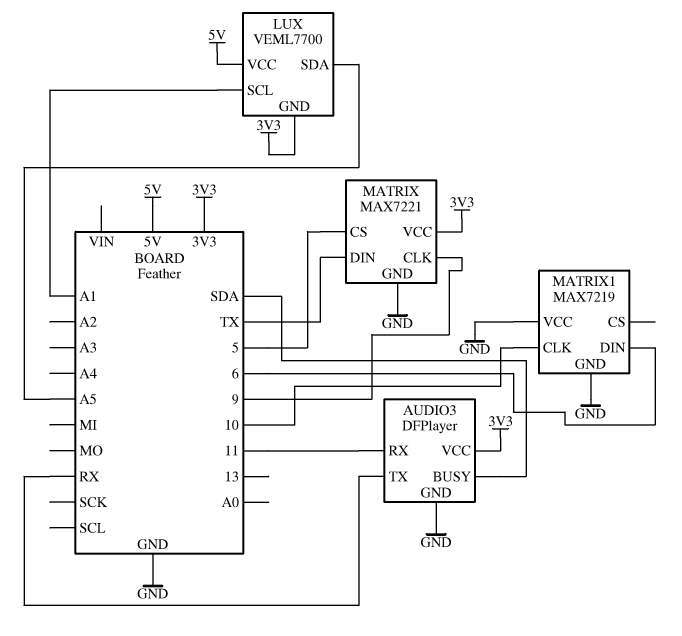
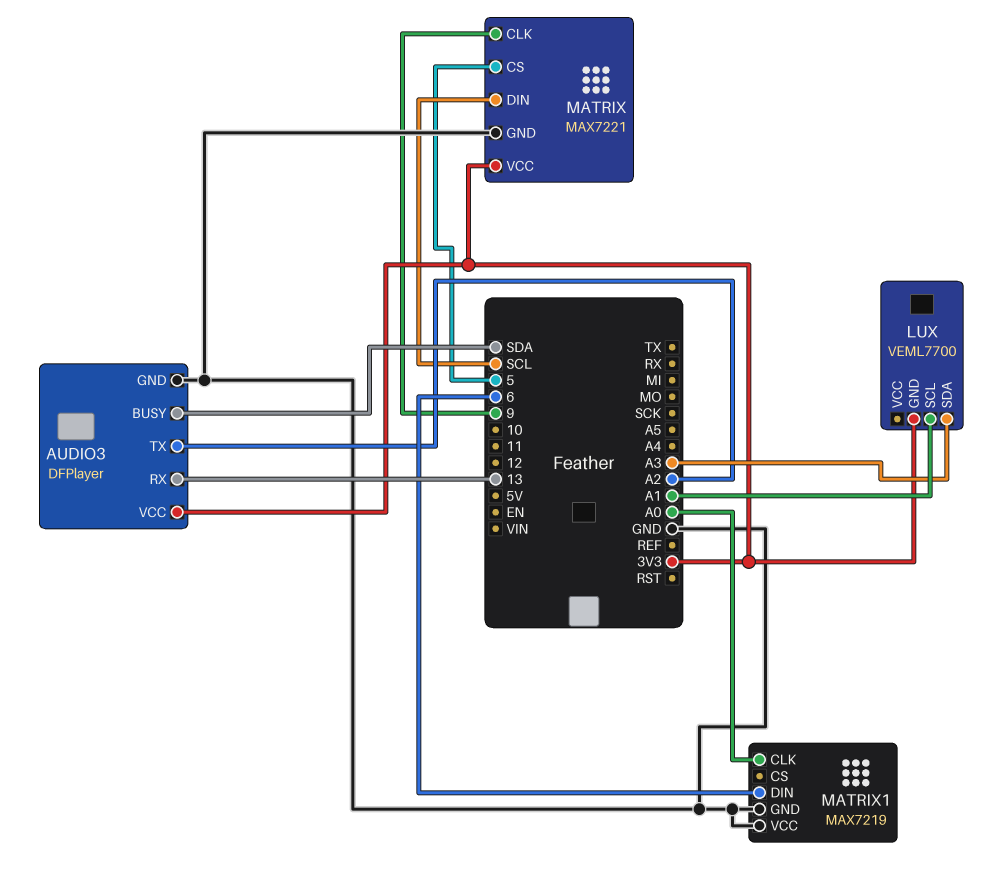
AUDIO3 pin RX: 11 -> 13
AUDIO3 pin TX: RX -> A2
LUX pin SDA: A5 -> A3
LUX pin VCC: 5V -> none
MATRIX pin DIN: TX -> SCL
MATRIX1 pin CLK: 10 -> A0

